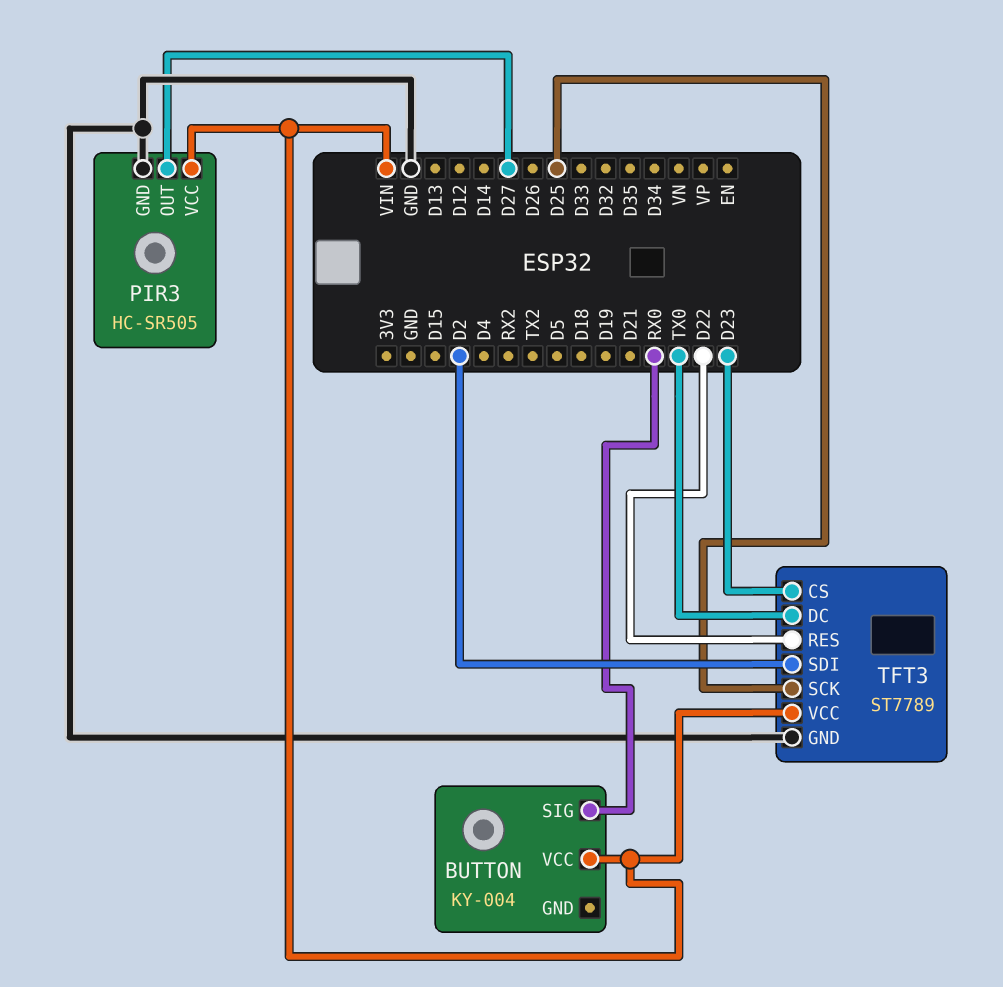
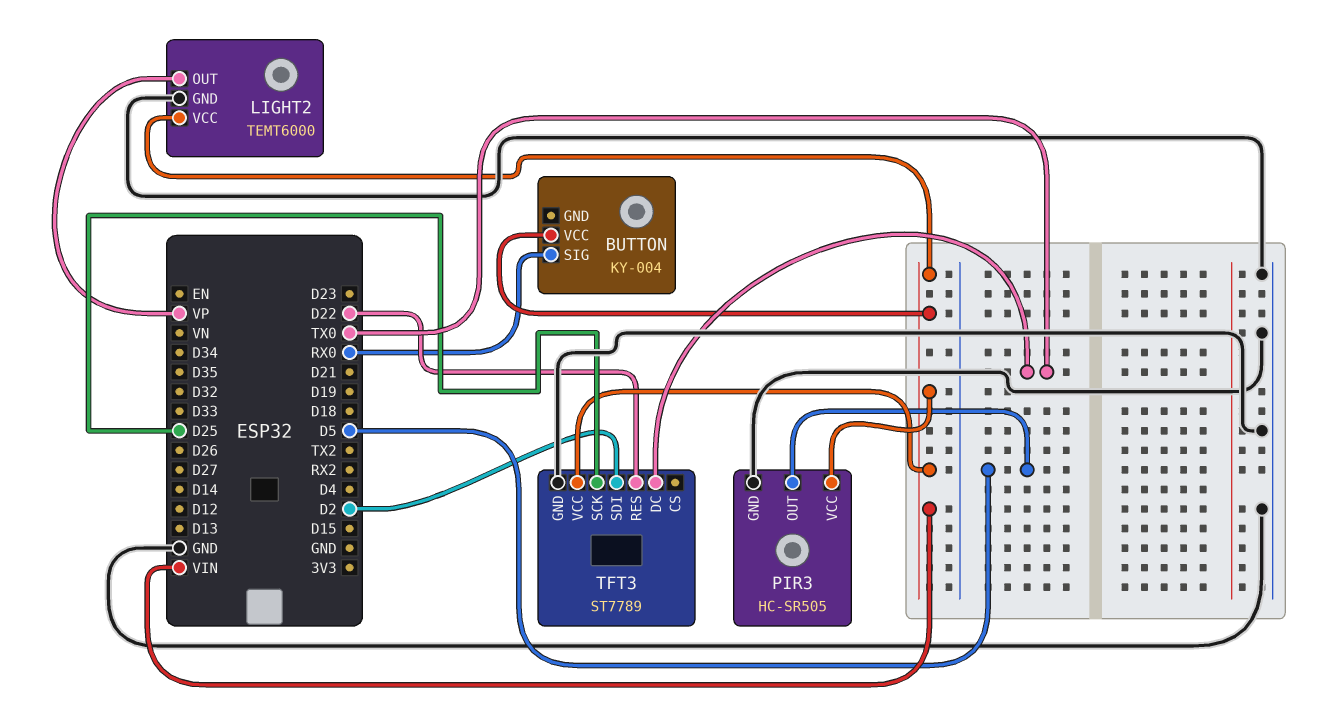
LIGHT2: none -> TEMT6000
LIGHT2 pin GND: none -> GND
LIGHT2 pin OUT: none -> VP
LIGHT2 pin VCC: none -> VIN
PIR3 pin OUT: D27 -> D5
TFT3 pin CS: D23 -> none

